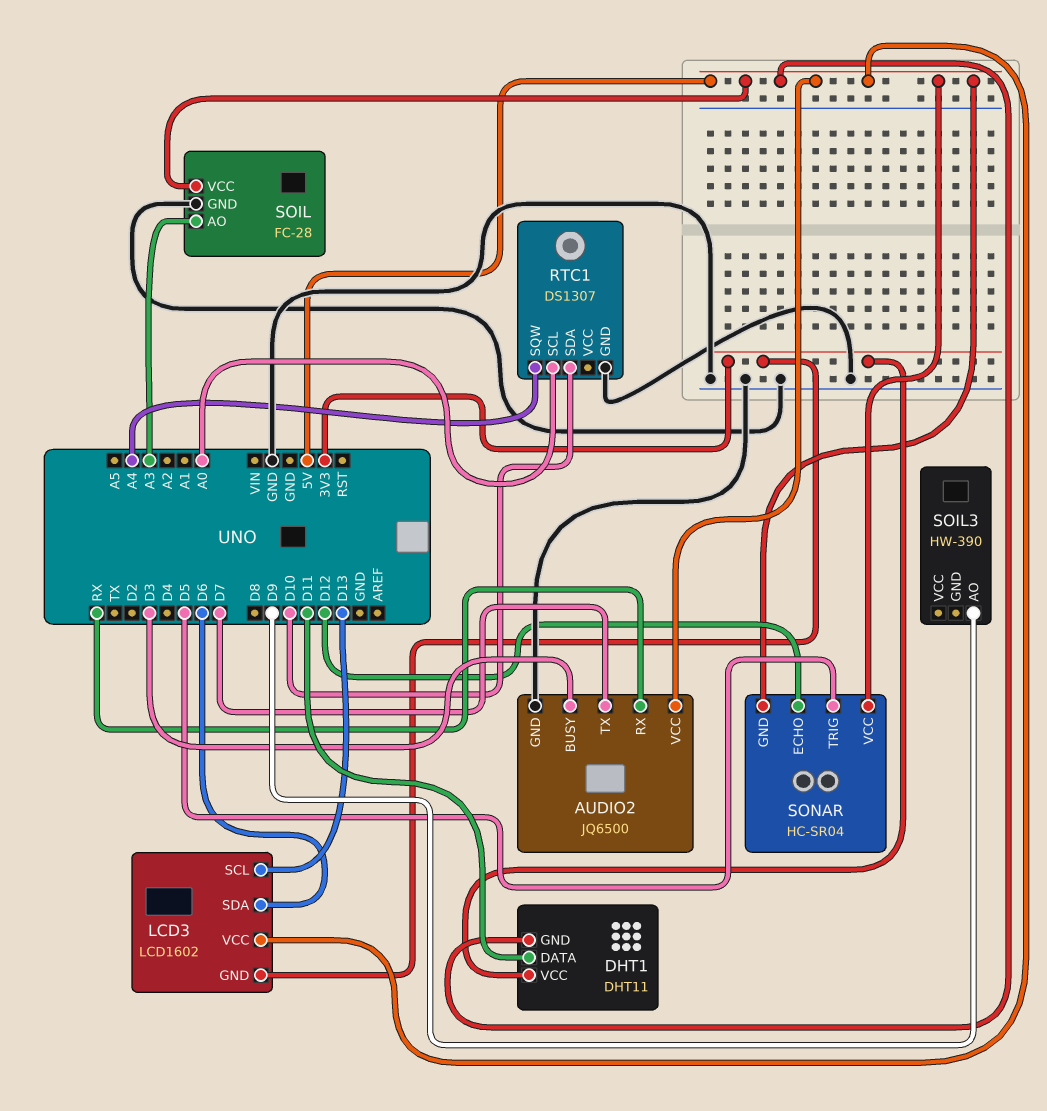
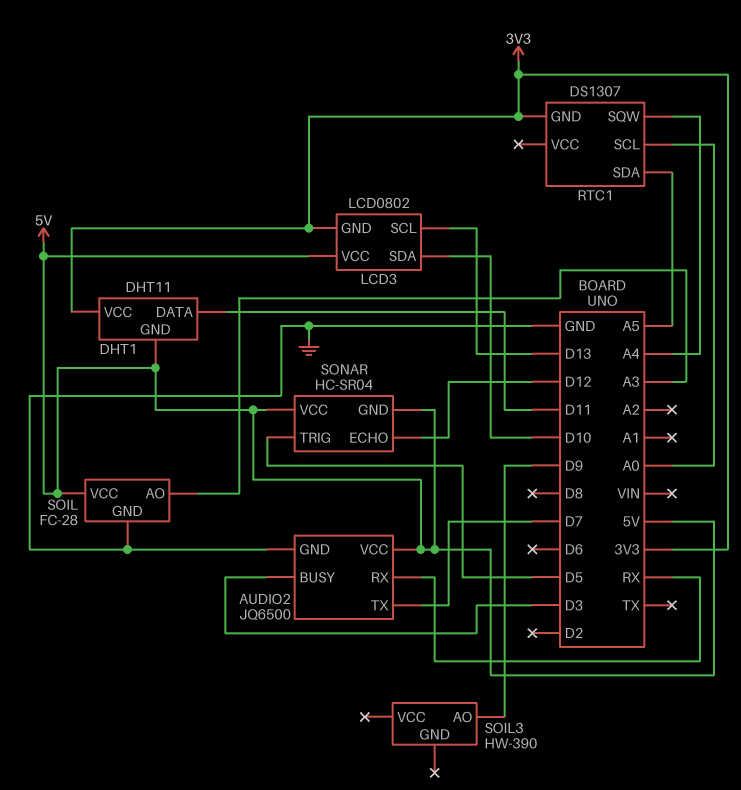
LCD3: LCD1602 -> LCD0802
LCD3 pin SDA: D6 -> D10
RTC1 pin GND: GND -> 3V3
RTC1 pin SDA: D10 -> A5

